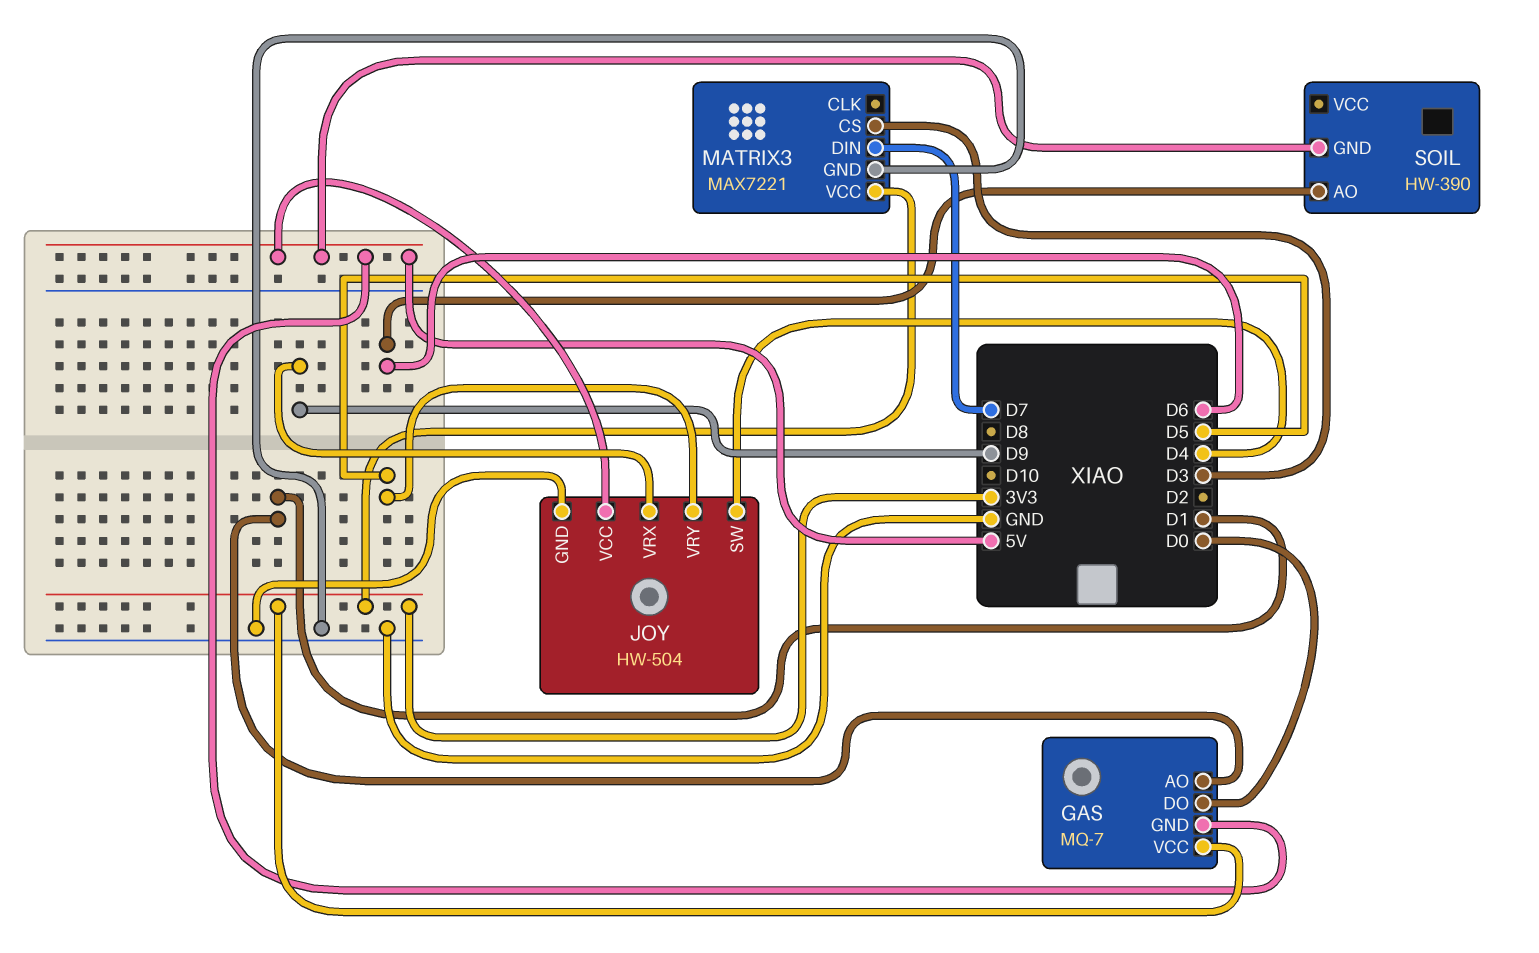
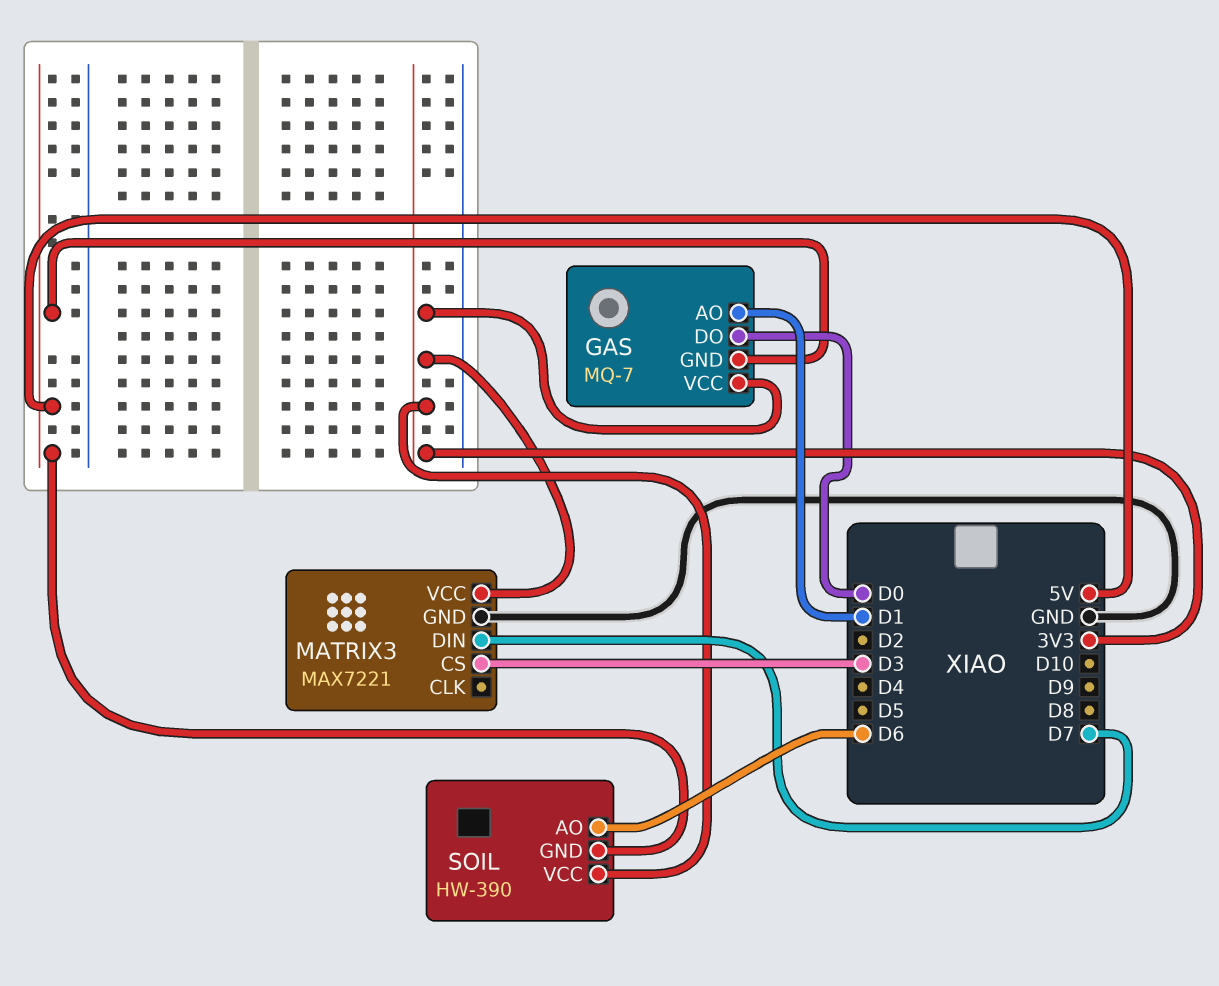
JOY: HW-504 -> none
JOY pin GND: GND -> none
JOY pin SW: D4 -> none
JOY pin VCC: 5V -> none
JOY pin VRX: D9 -> none
JOY pin VRY: D5 -> none
SOIL pin VCC: none -> 3V3

